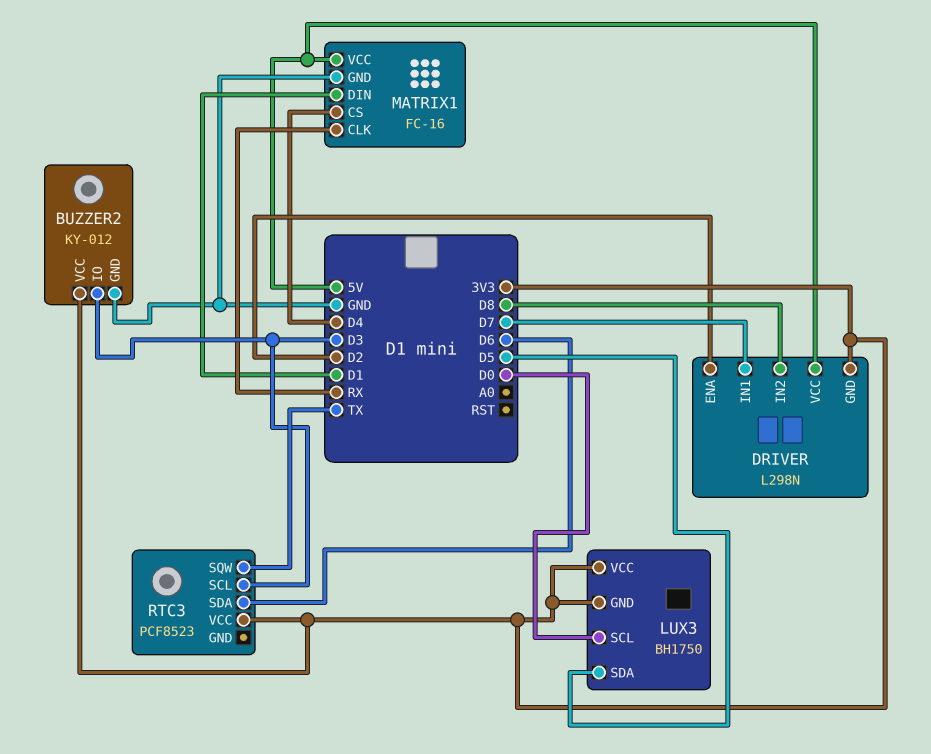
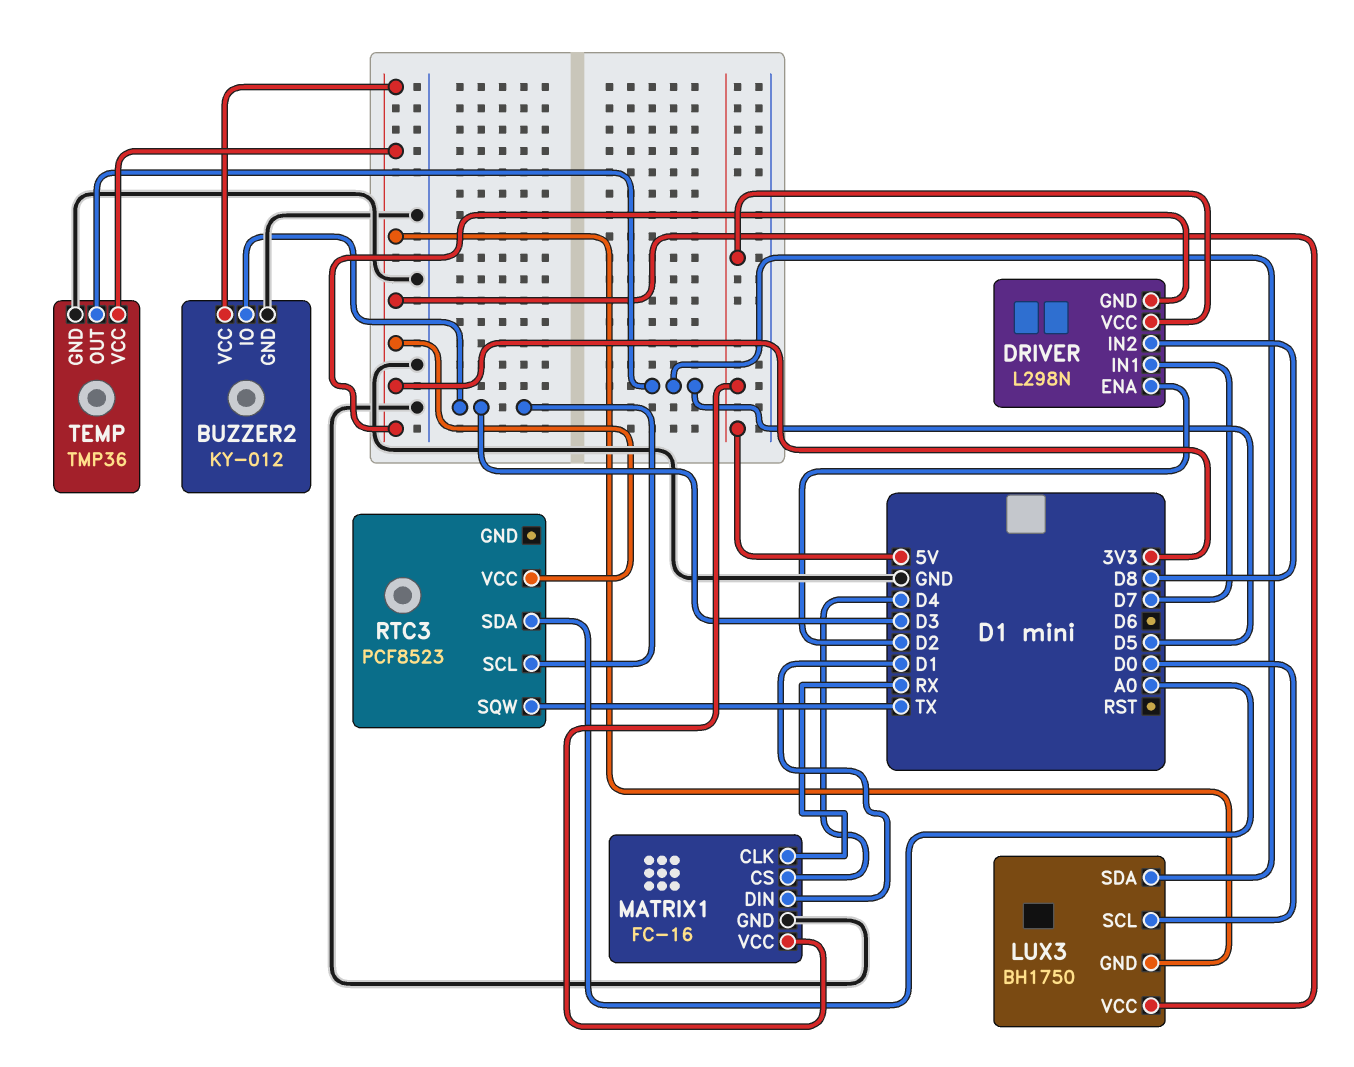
RTC3 pin SDA: D6 -> A0
TEMP: none -> TMP36
TEMP pin GND: none -> GND
TEMP pin OUT: none -> D5
TEMP pin VCC: none -> 3V3

